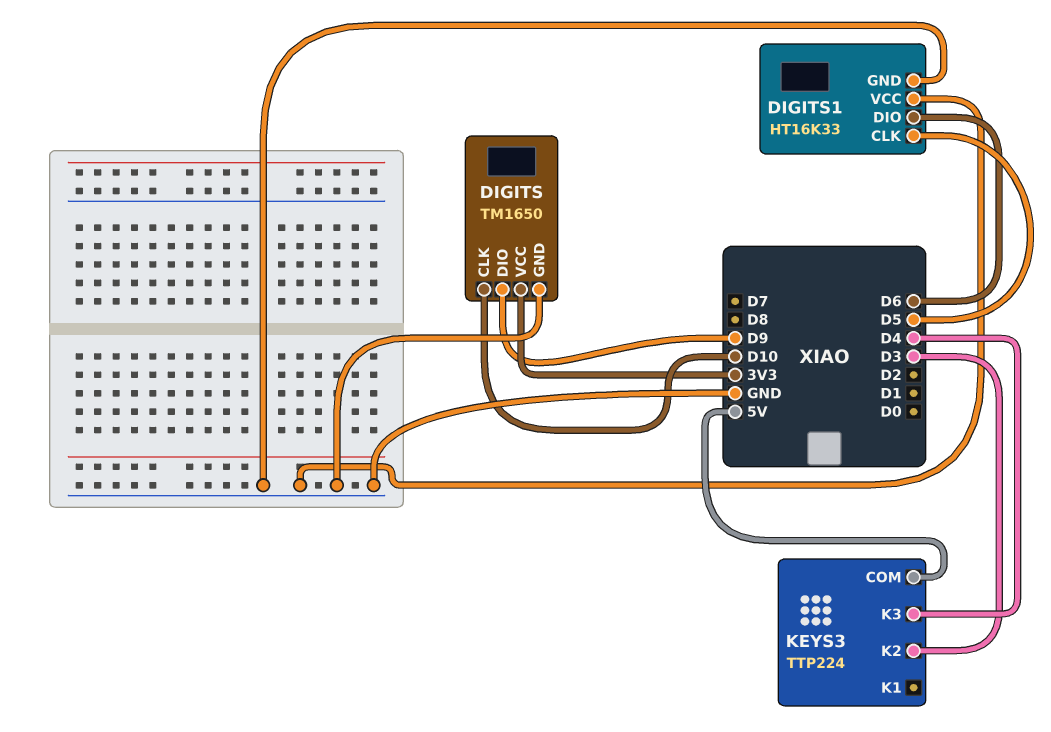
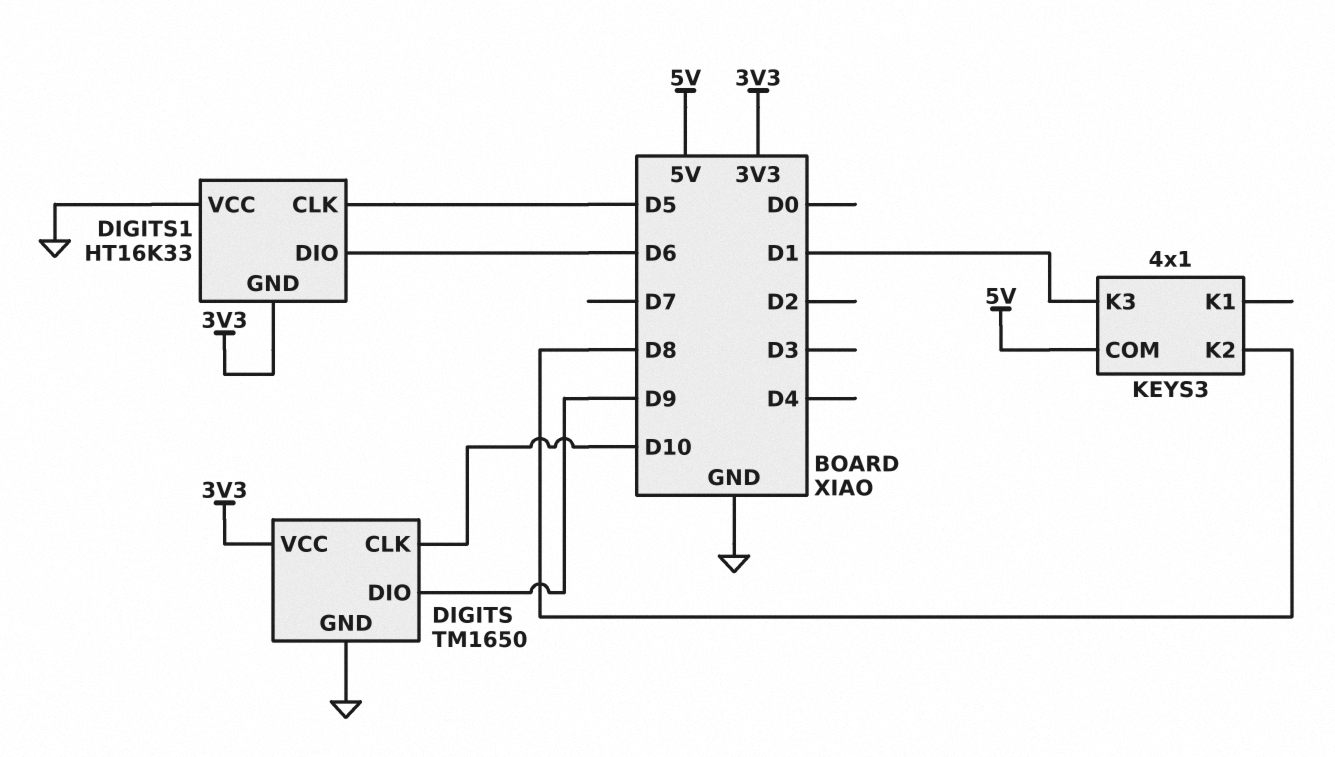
DIGITS1 pin GND: GND -> 3V3
KEYS3: TTP224 -> 4x1
KEYS3 pin K2: D3 -> D8
KEYS3 pin K3: D4 -> D1

